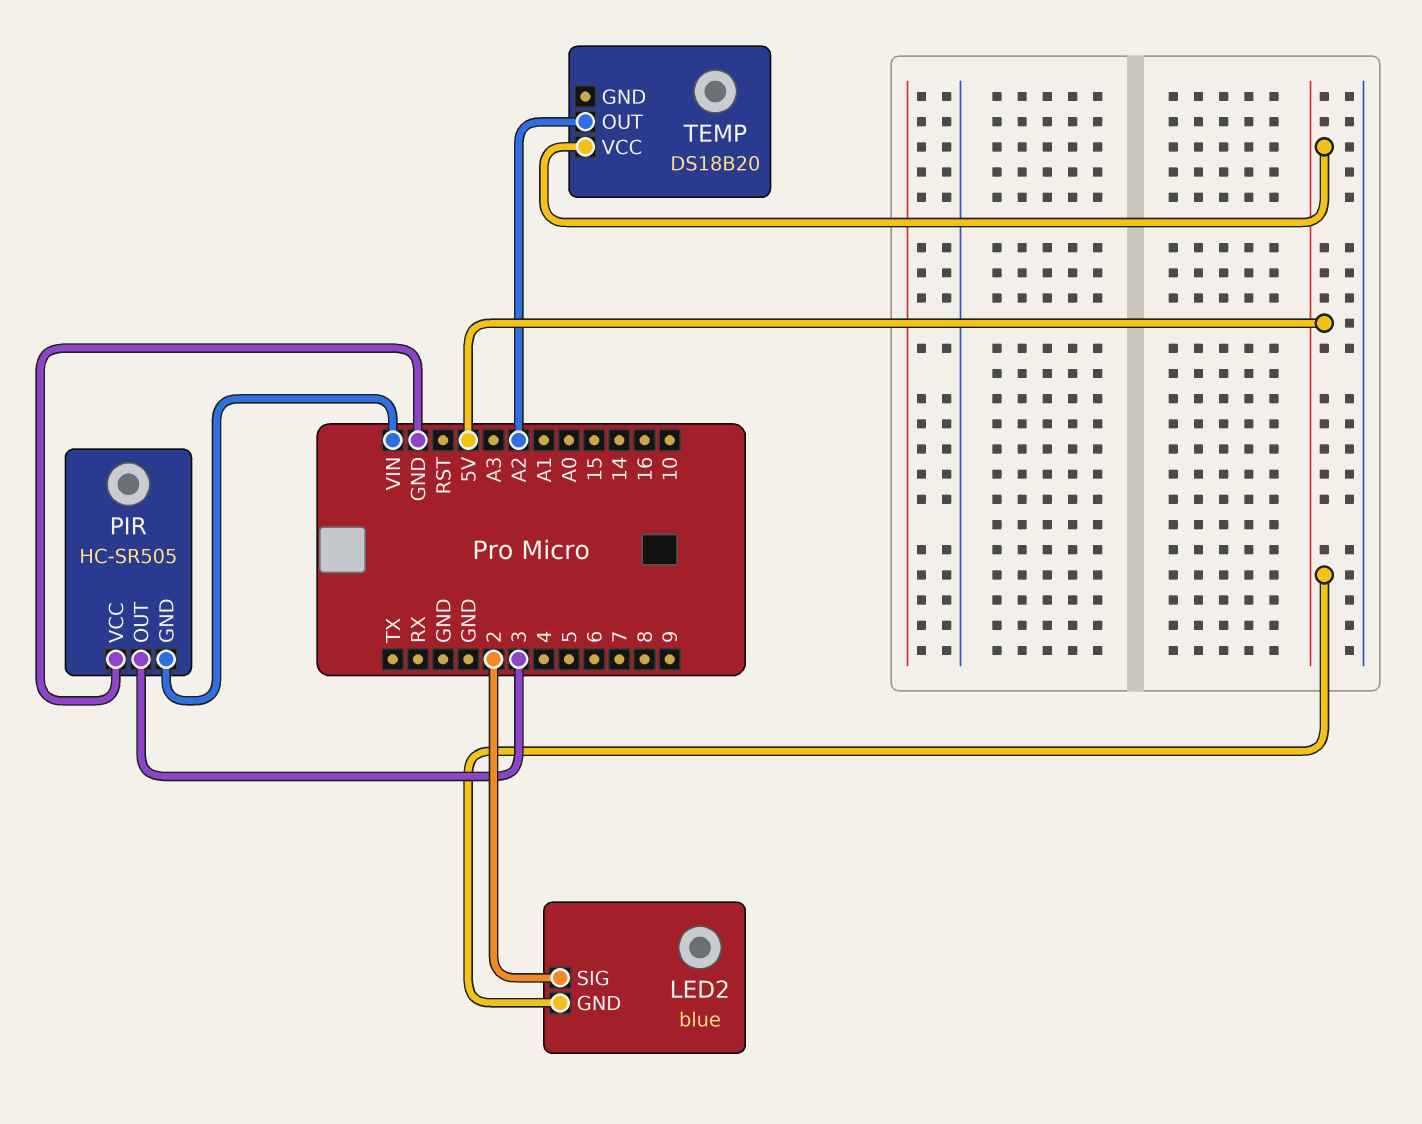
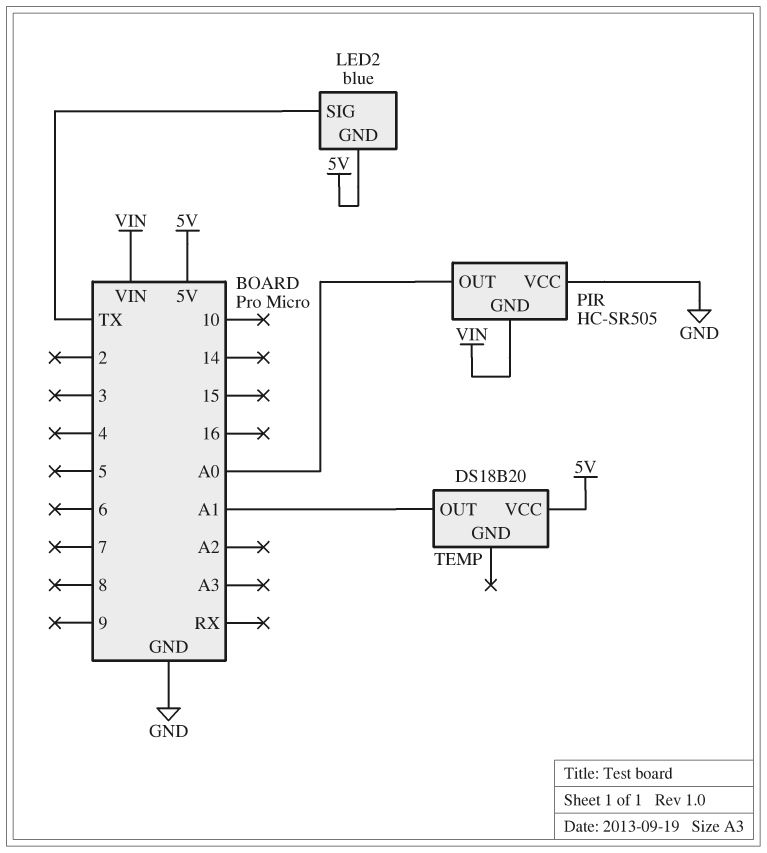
LED2 pin SIG: 2 -> TX
PIR pin OUT: 3 -> A0
TEMP pin OUT: A2 -> A1

